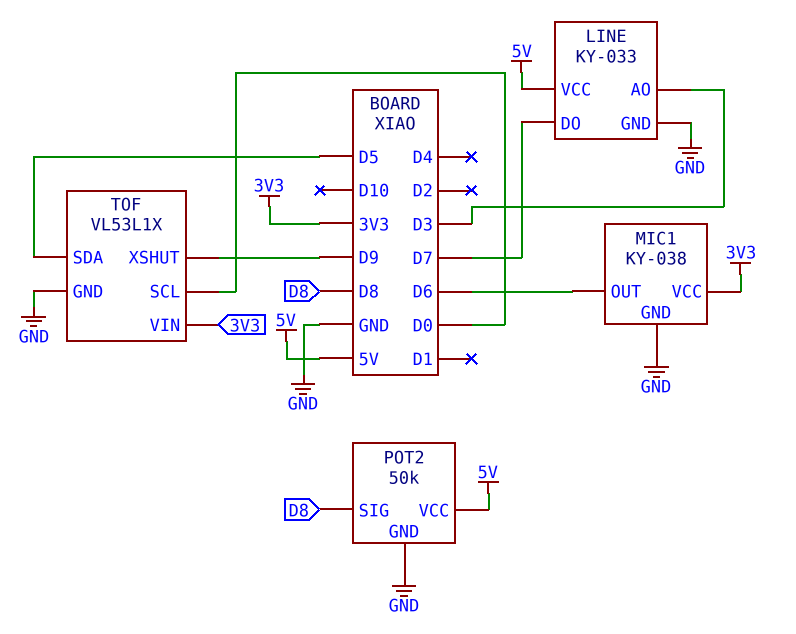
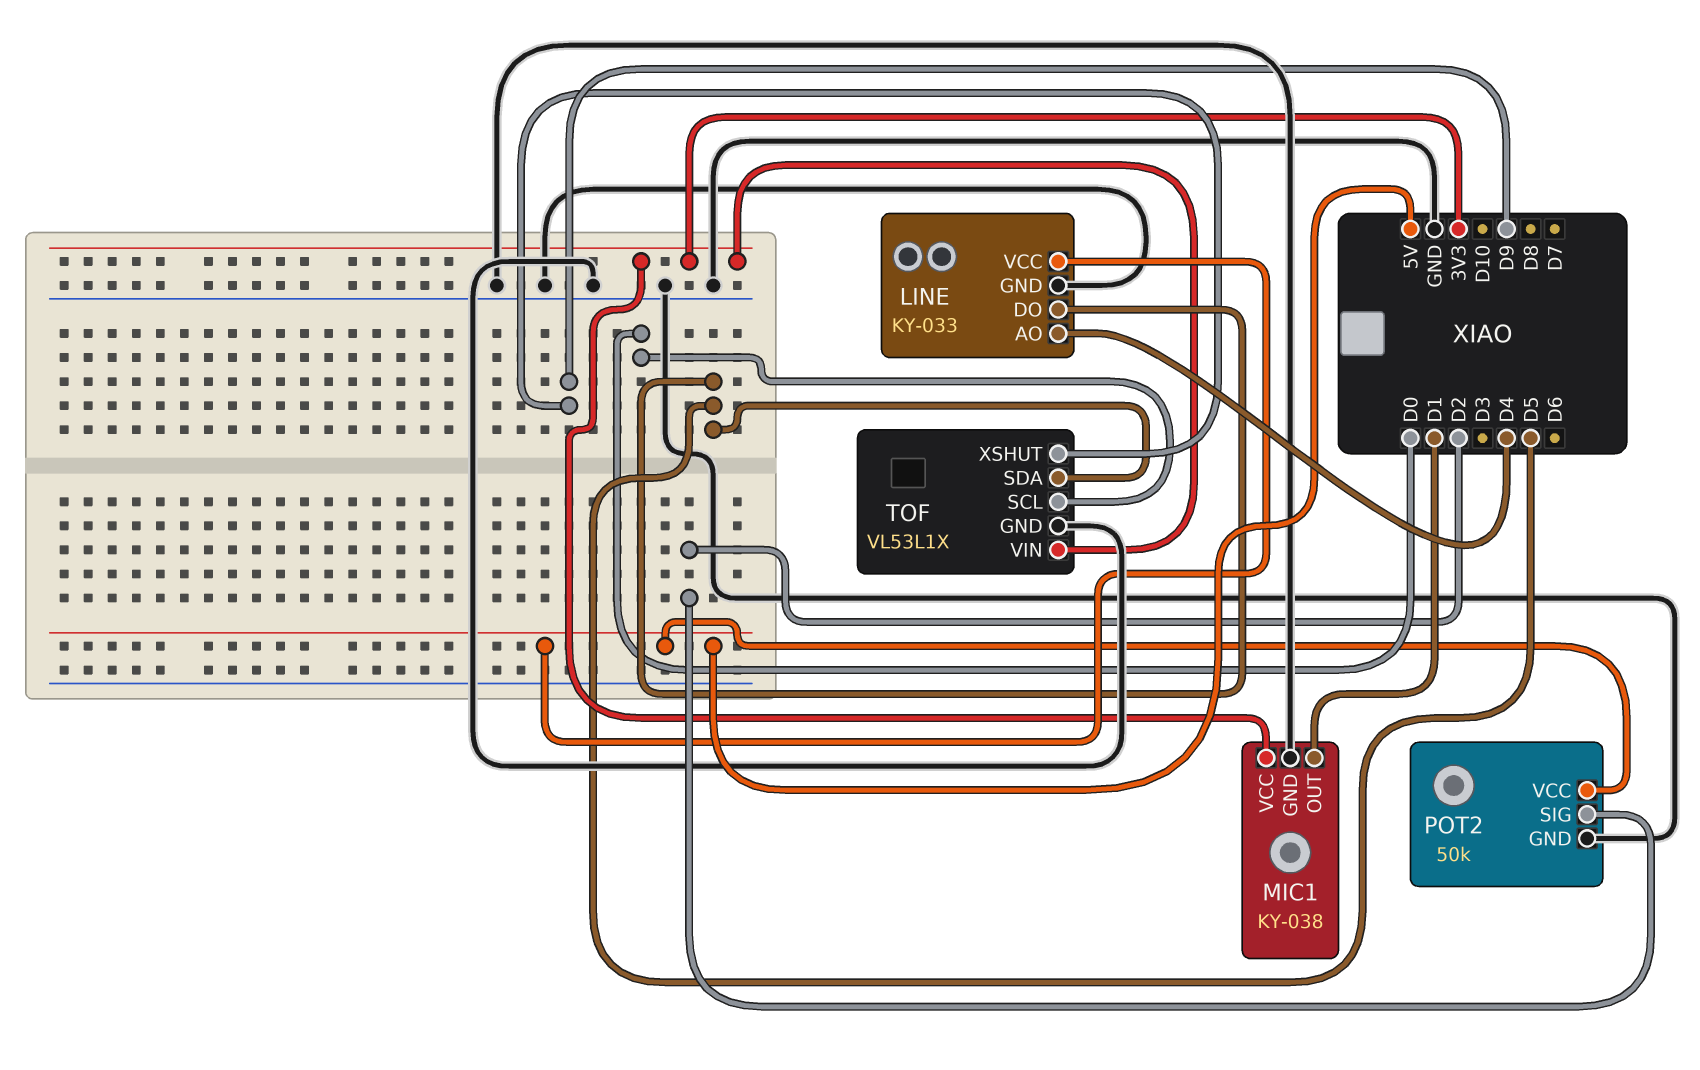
LINE pin AO: D3 -> D4
LINE pin DO: D7 -> D5
MIC1 pin OUT: D6 -> D1
POT2 pin SIG: D8 -> D2

